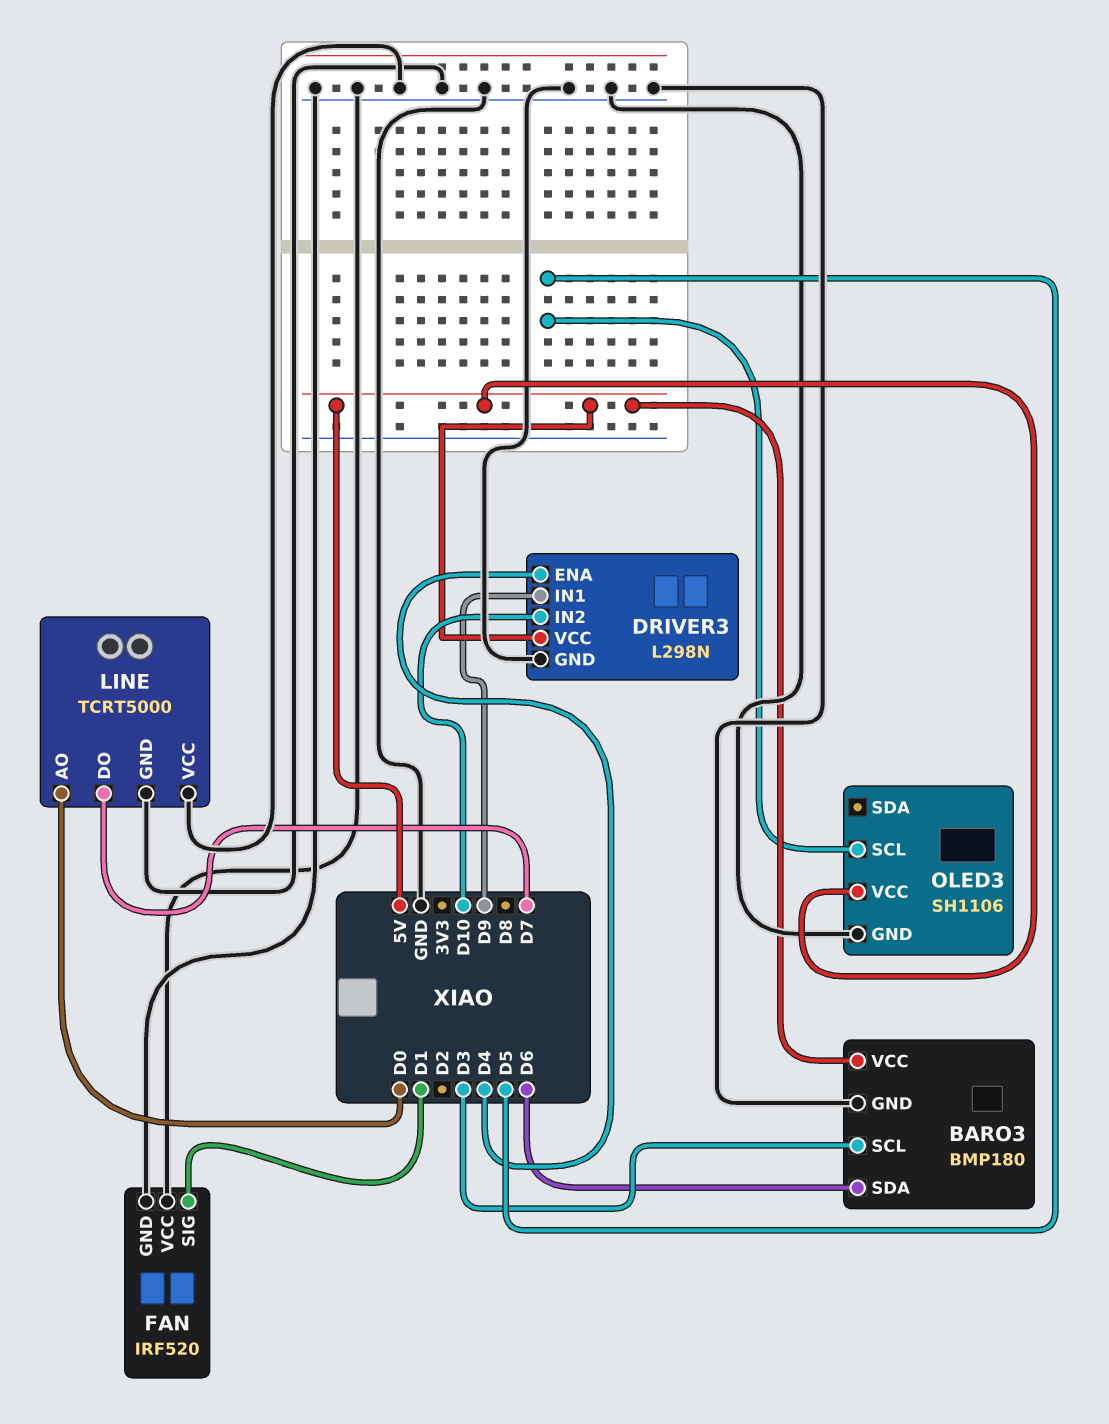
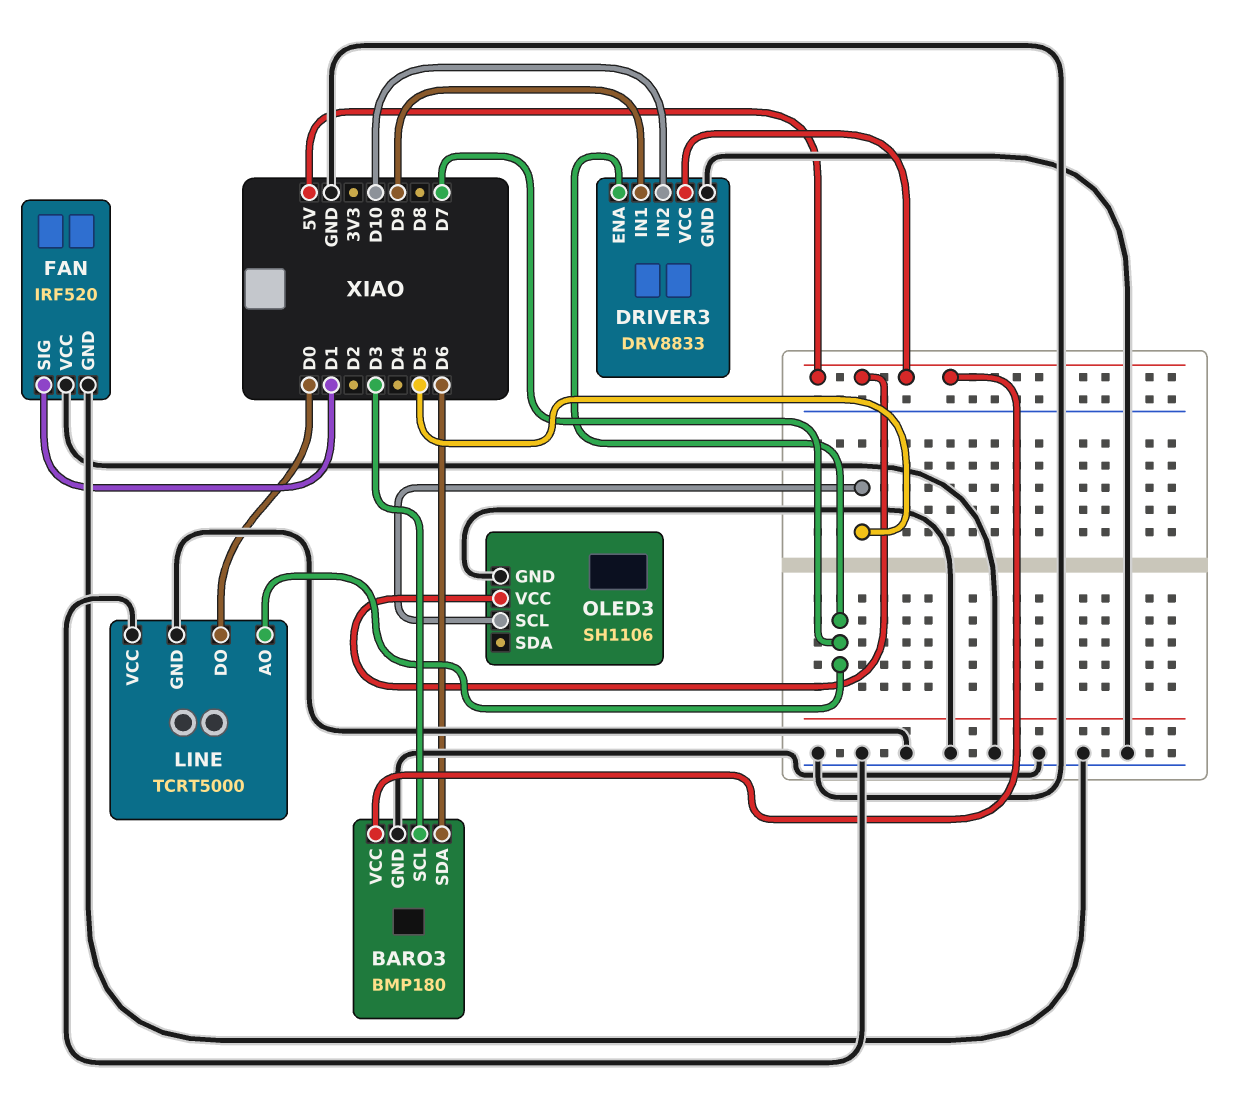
DRIVER3: L298N -> DRV8833
DRIVER3 pin ENA: D4 -> D7
LINE pin AO: D0 -> D7
LINE pin DO: D7 -> D0

